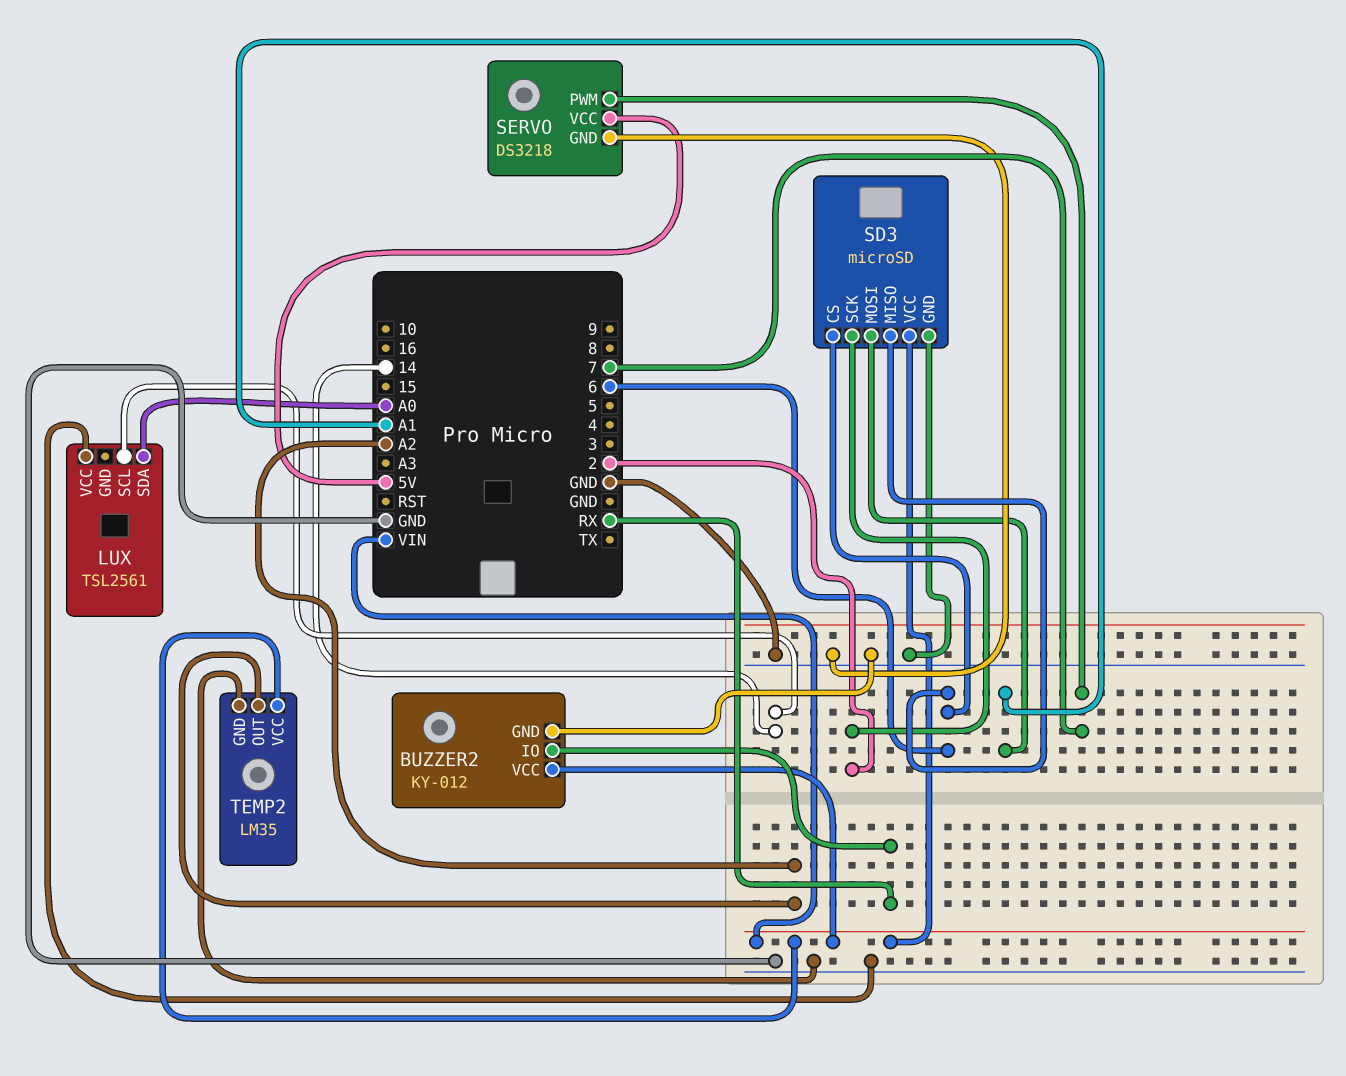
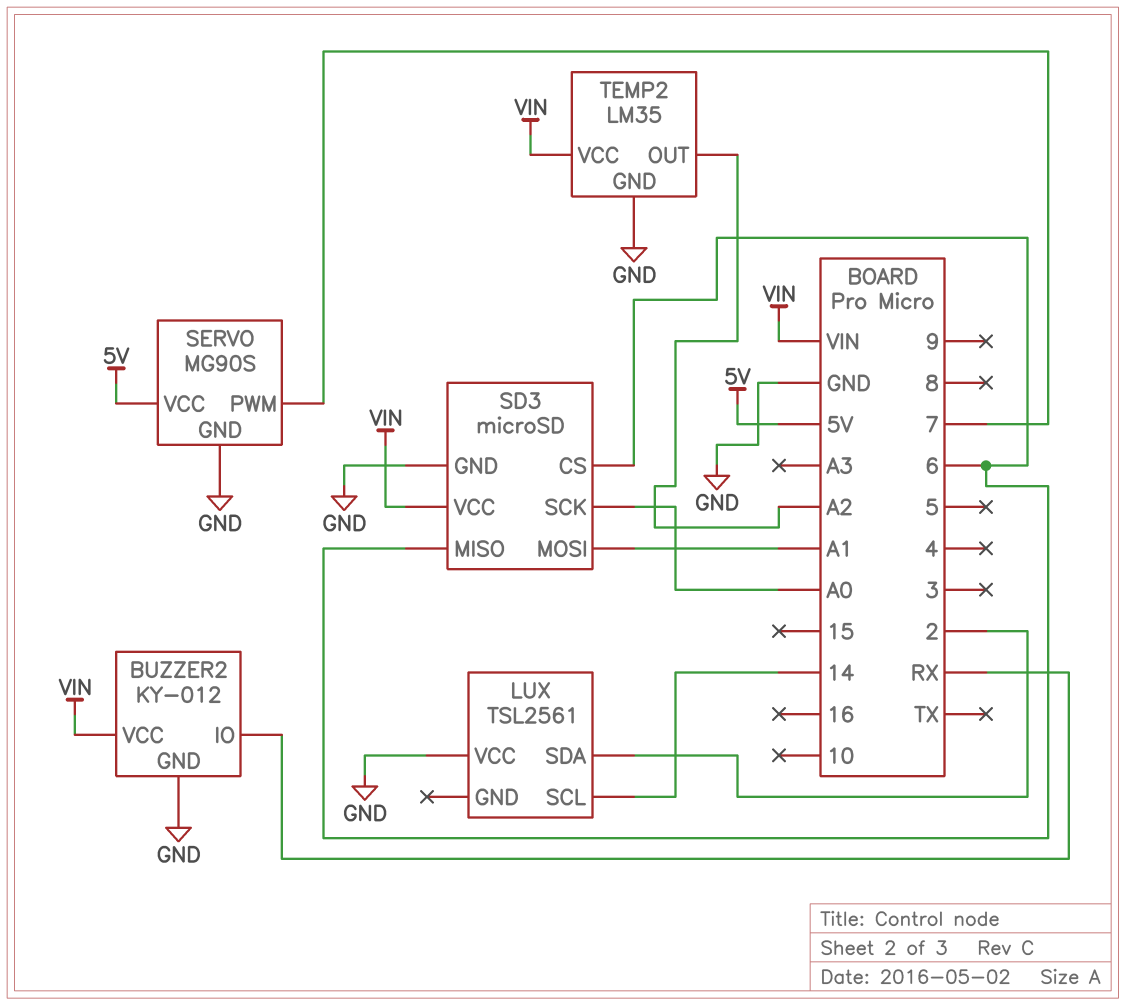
LUX pin SDA: A0 -> 2
SD3 pin SCK: 2 -> A0
SERVO: DS3218 -> MG90S

